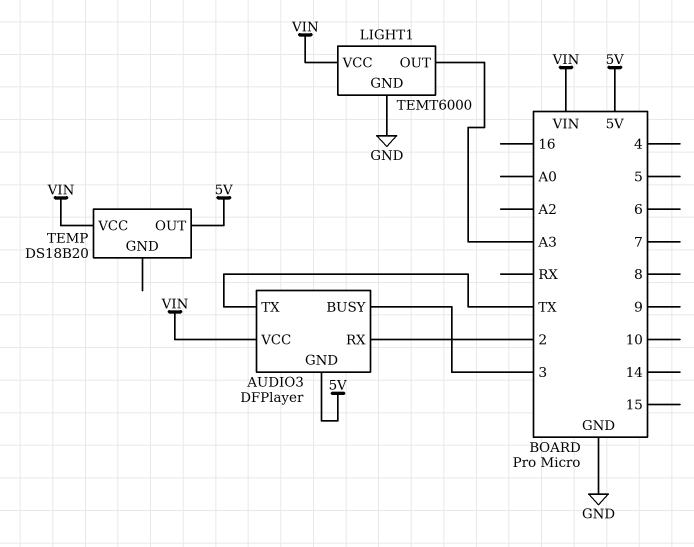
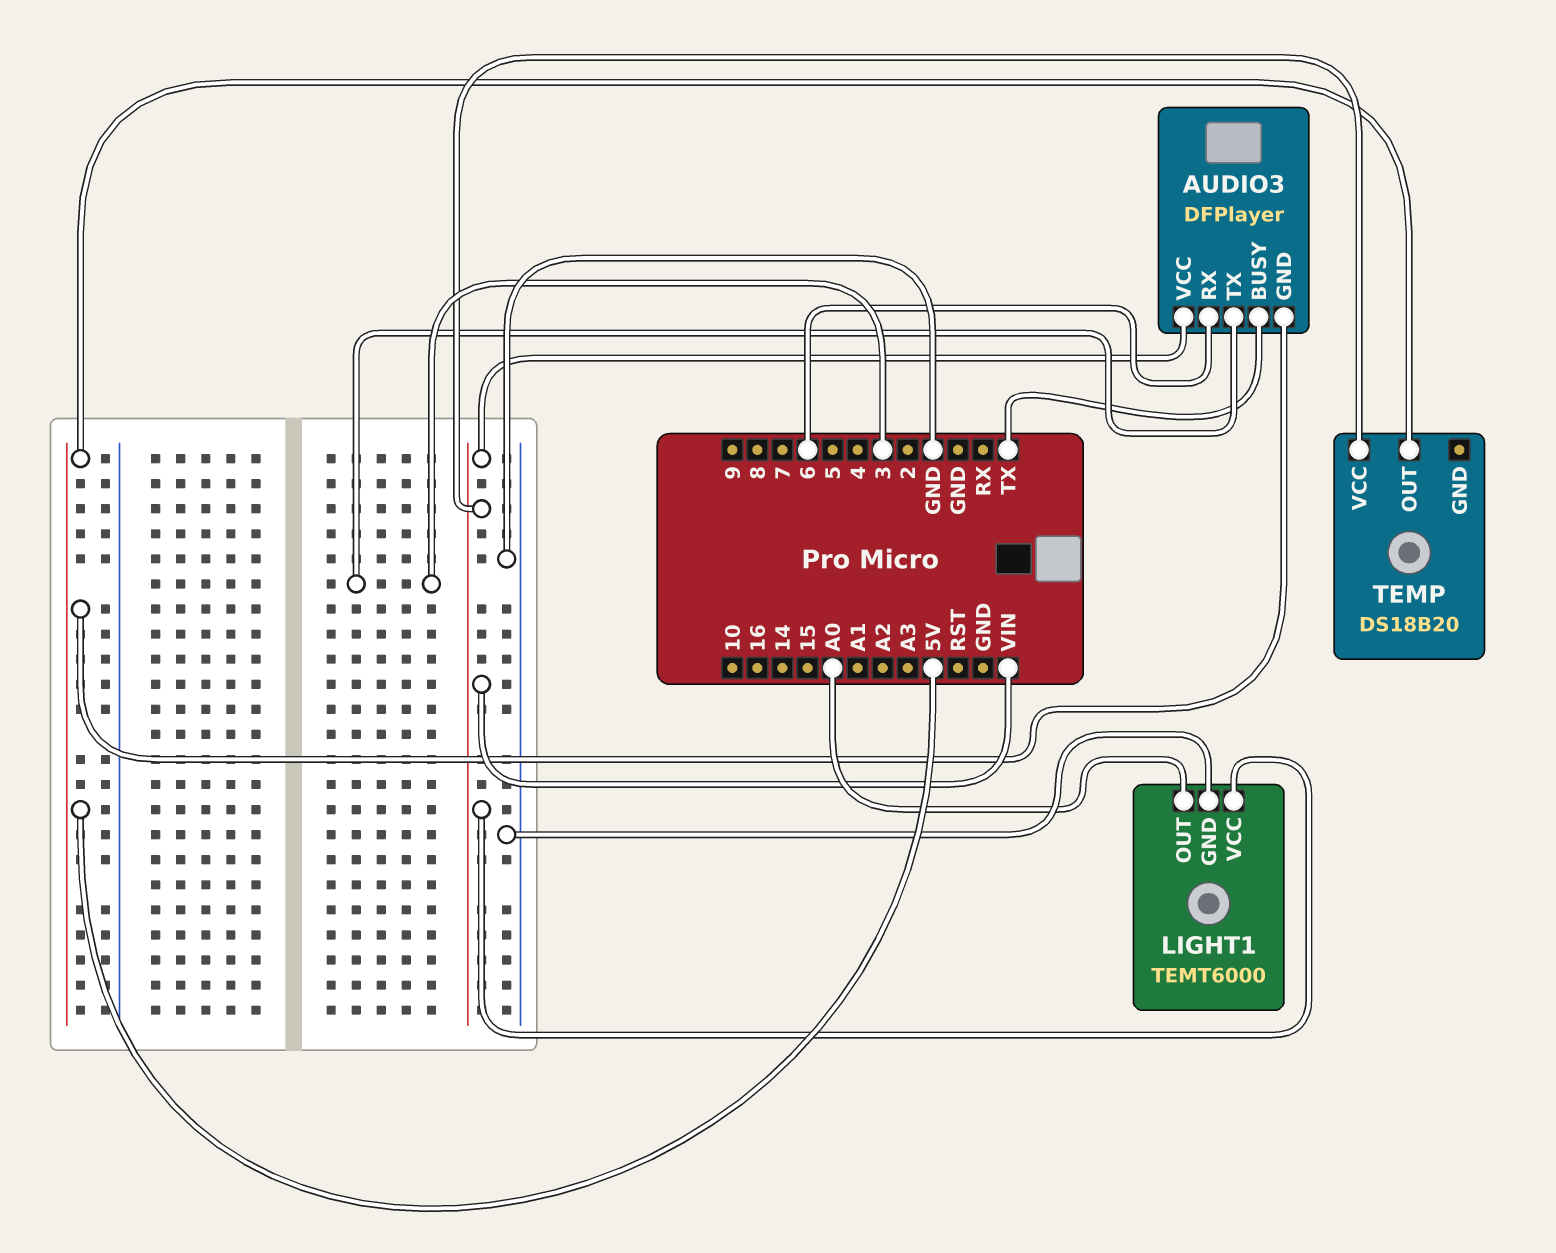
AUDIO3 pin BUSY: 3 -> TX
AUDIO3 pin RX: 2 -> 6
AUDIO3 pin TX: TX -> 3
LIGHT1 pin OUT: A3 -> A0

